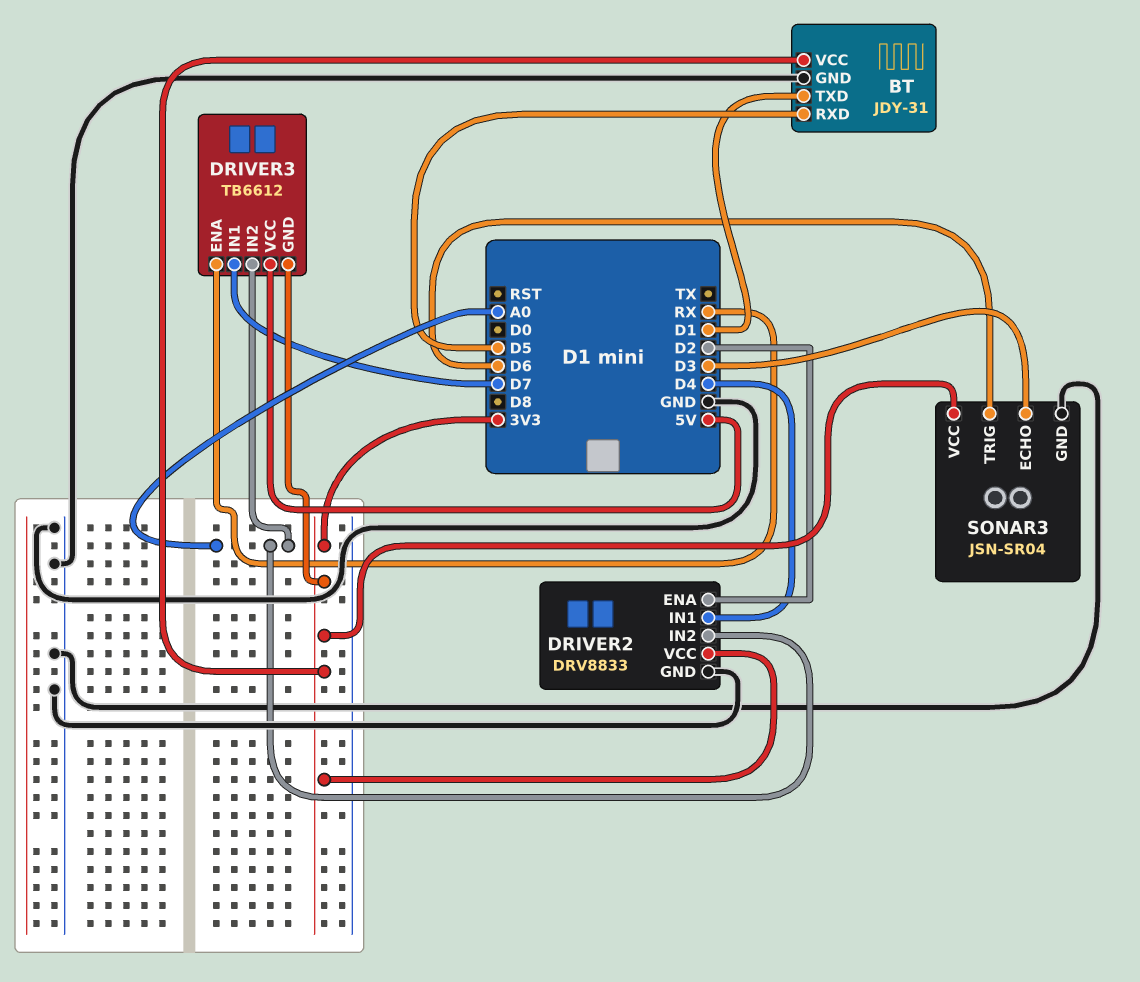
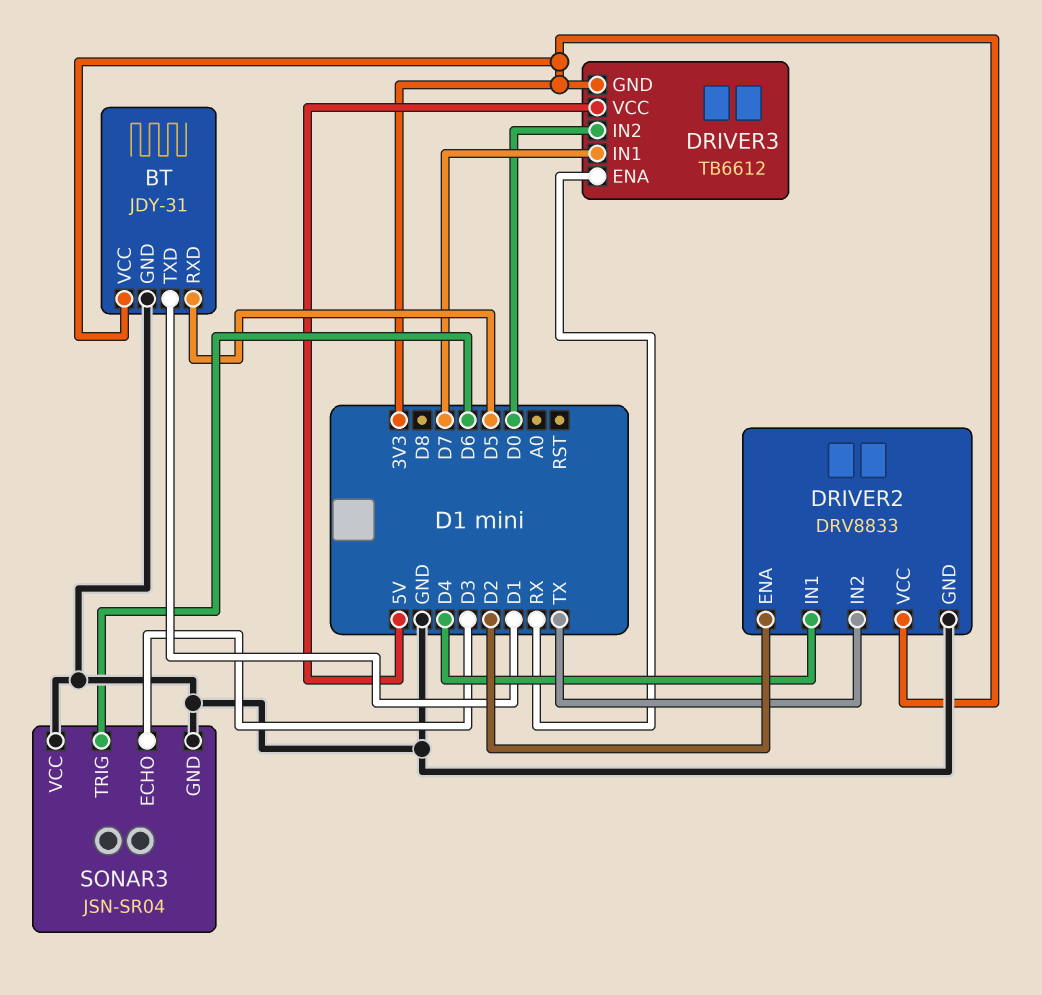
DRIVER2 pin IN2: A0 -> TX
DRIVER3 pin IN2: A0 -> D0
SONAR3 pin VCC: 3V3 -> GND

